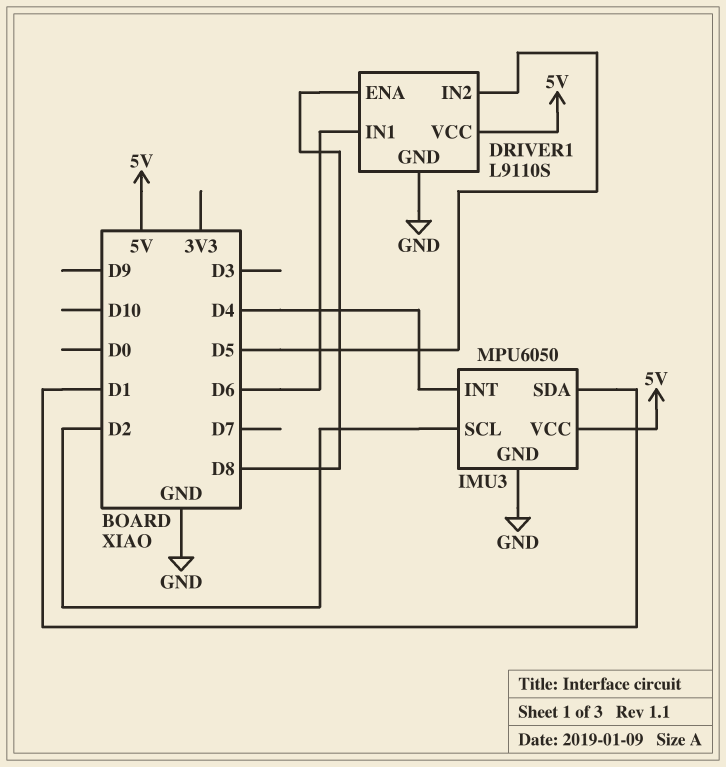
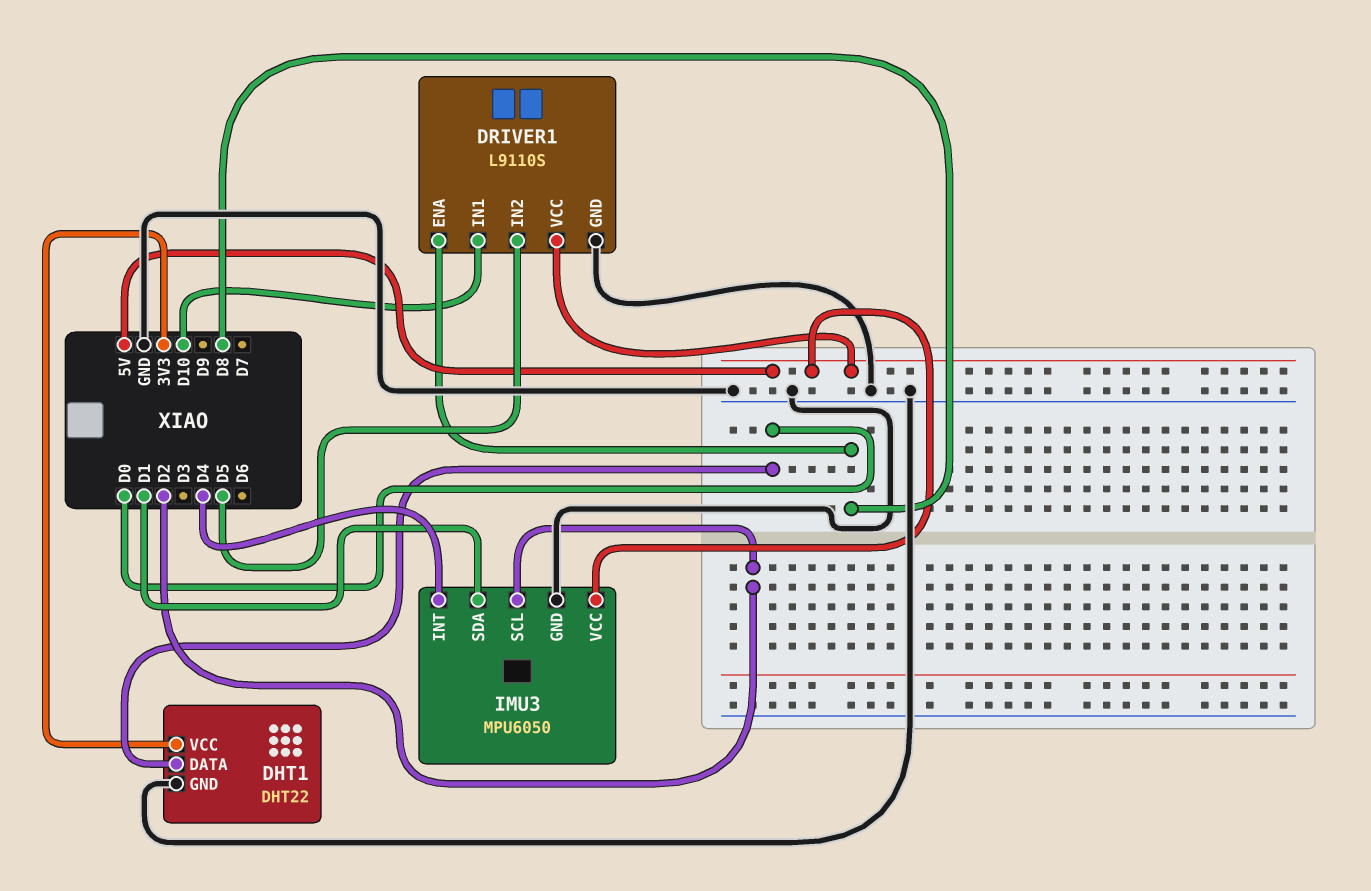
DHT1: none -> DHT22
DHT1 pin DATA: none -> D0
DHT1 pin GND: none -> GND
DHT1 pin VCC: none -> 3V3
DRIVER1 pin IN1: D6 -> D10

